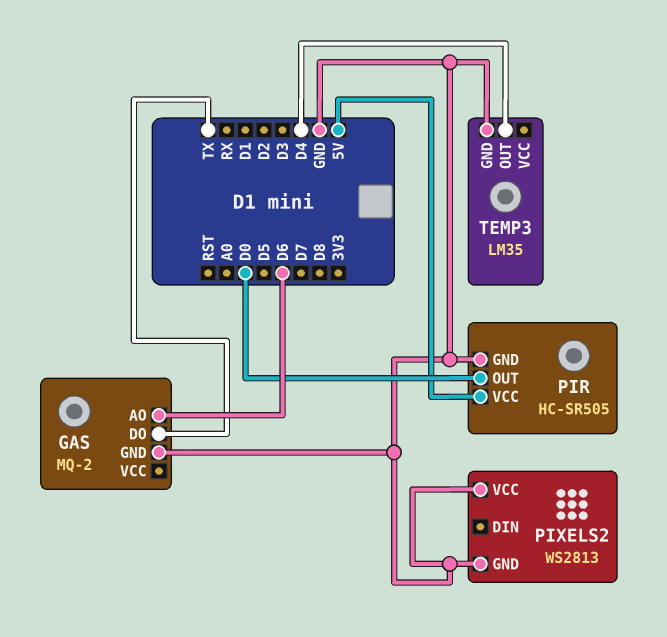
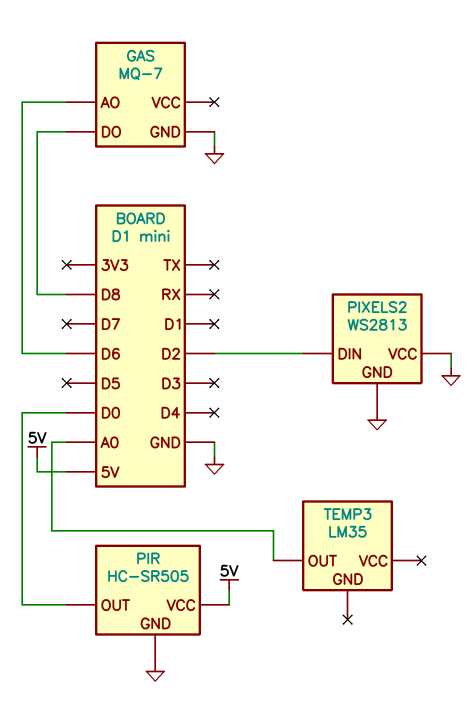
GAS: MQ-2 -> MQ-7
GAS pin DO: TX -> D8
PIXELS2 pin DIN: none -> D2
TEMP3 pin GND: GND -> none
TEMP3 pin OUT: D4 -> A0

